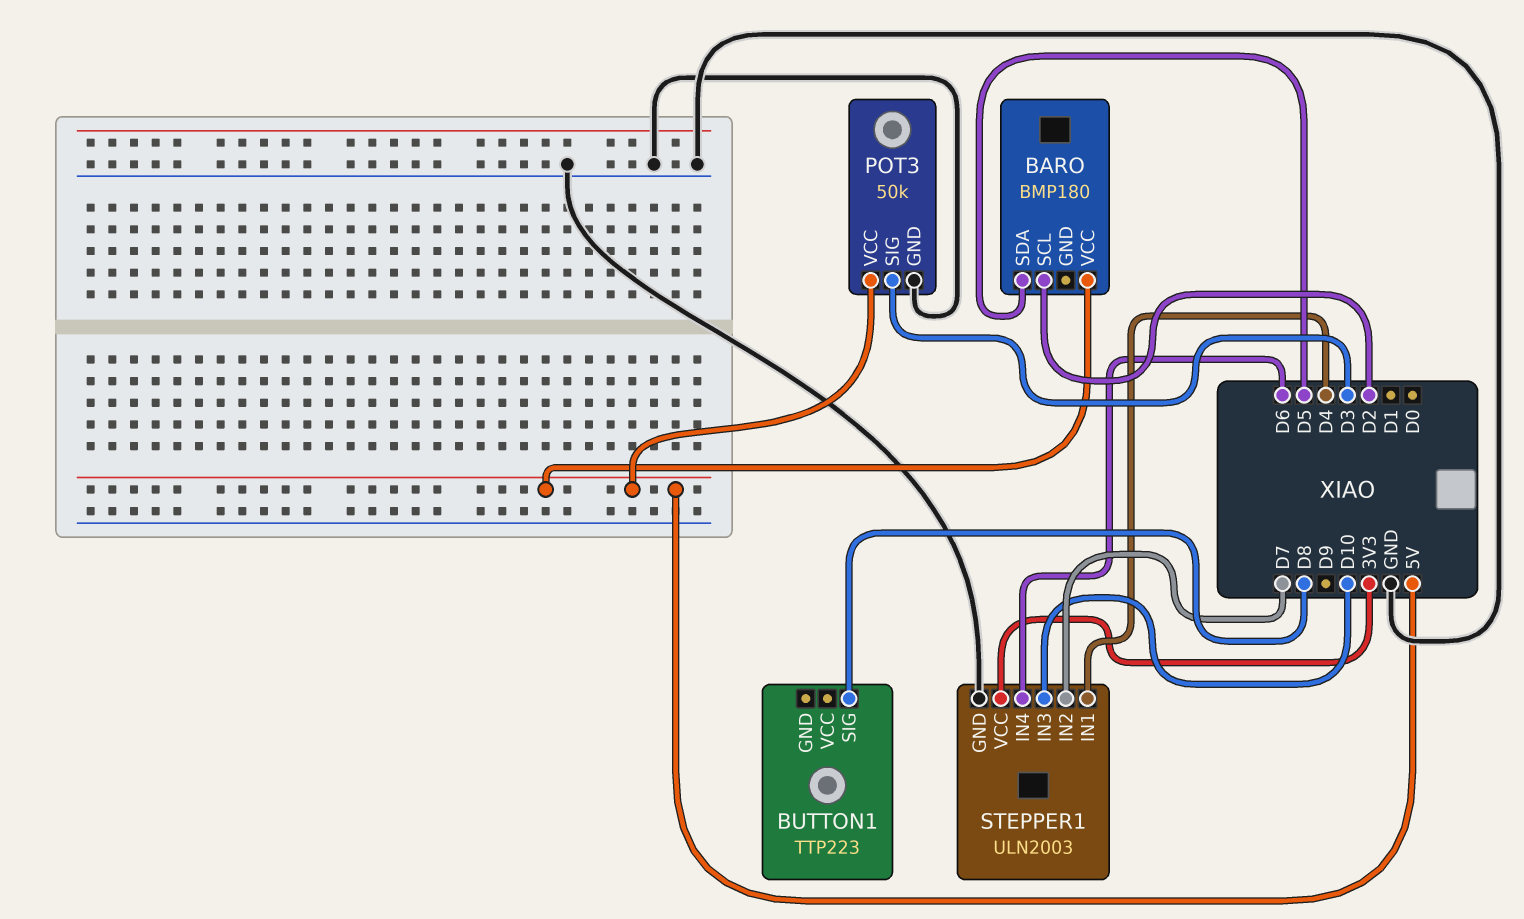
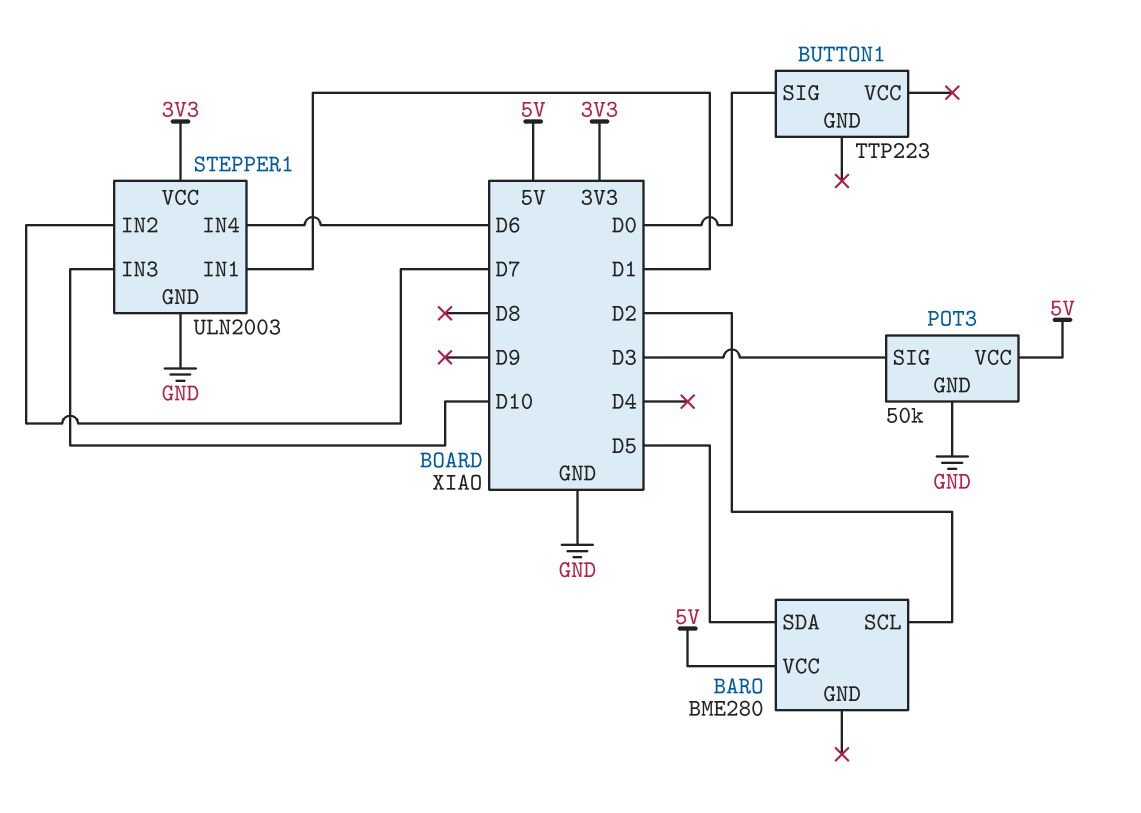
BARO: BMP180 -> BME280
BUTTON1 pin SIG: D8 -> D0
STEPPER1 pin IN1: D4 -> D1

